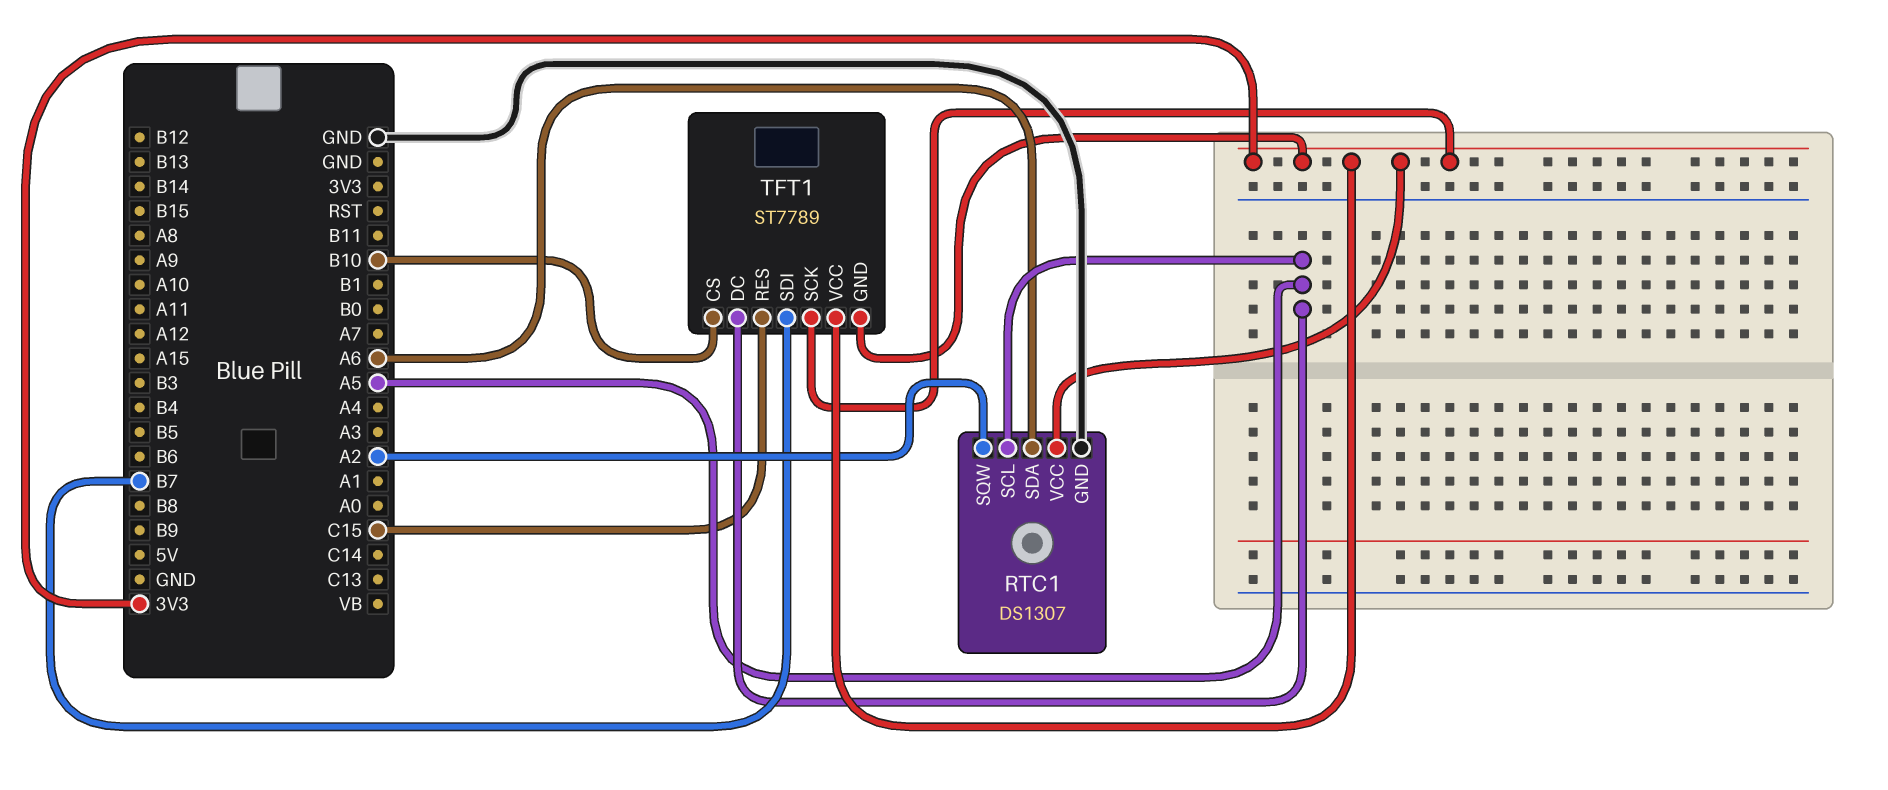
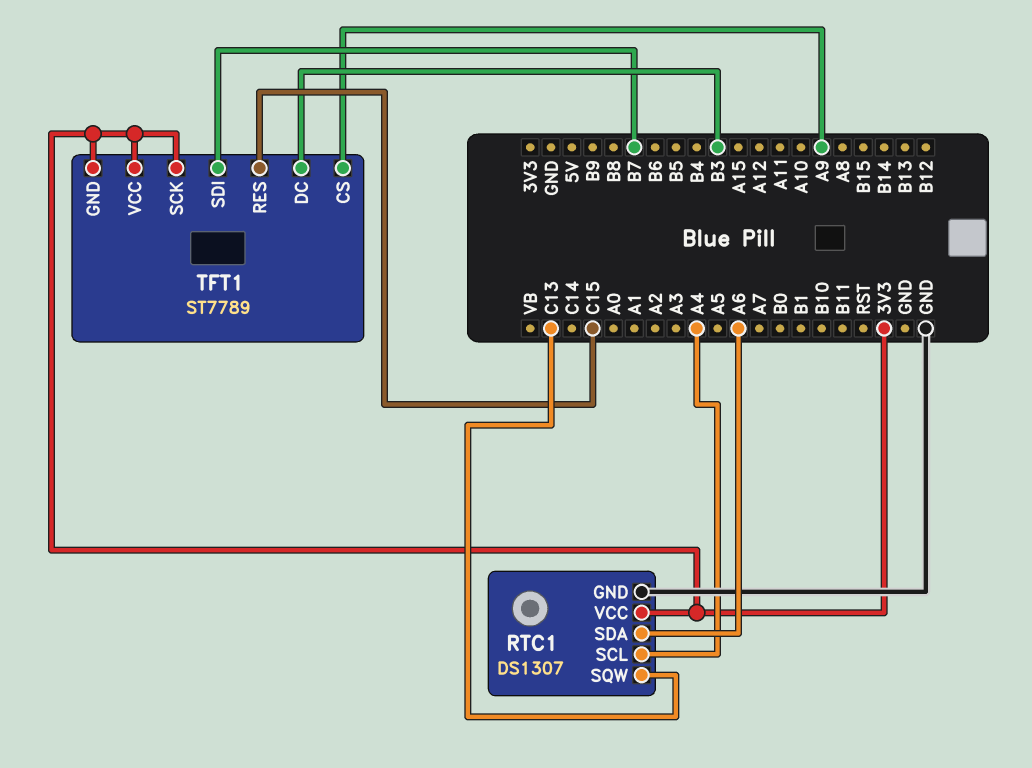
RTC1 pin SCL: A5 -> A4
RTC1 pin SQW: A2 -> C13
TFT1 pin CS: B10 -> A9
TFT1 pin DC: A5 -> B3

